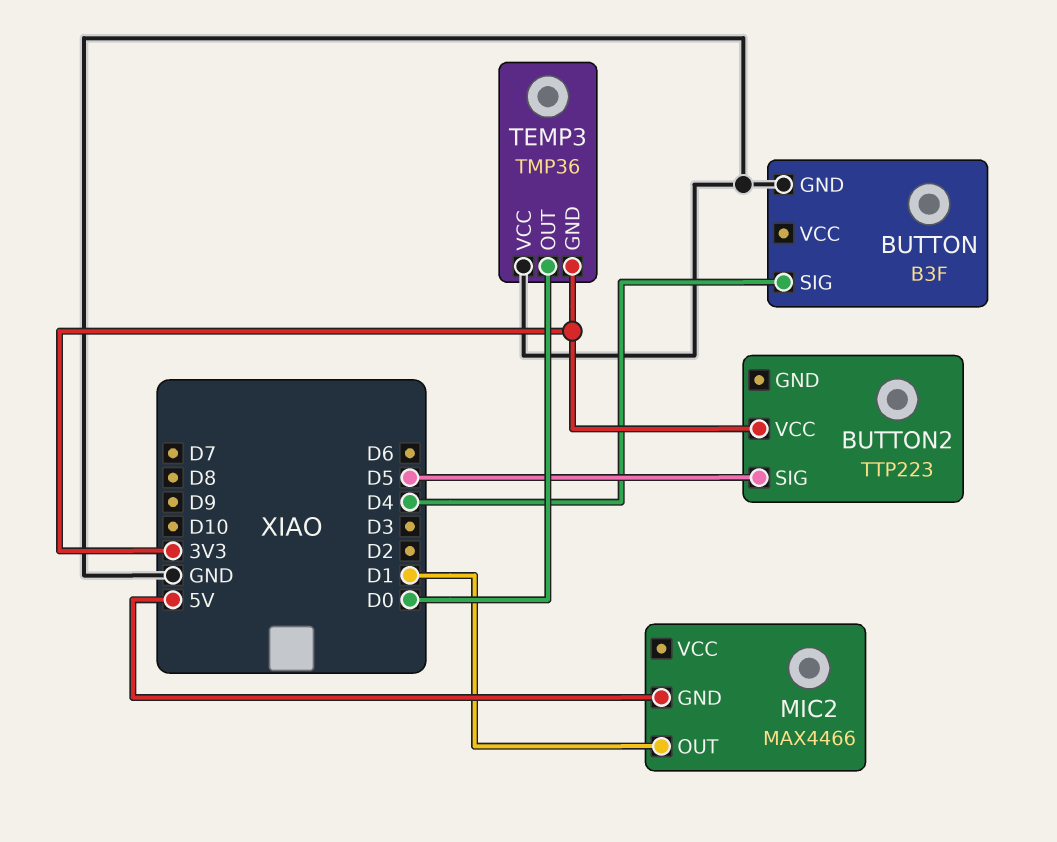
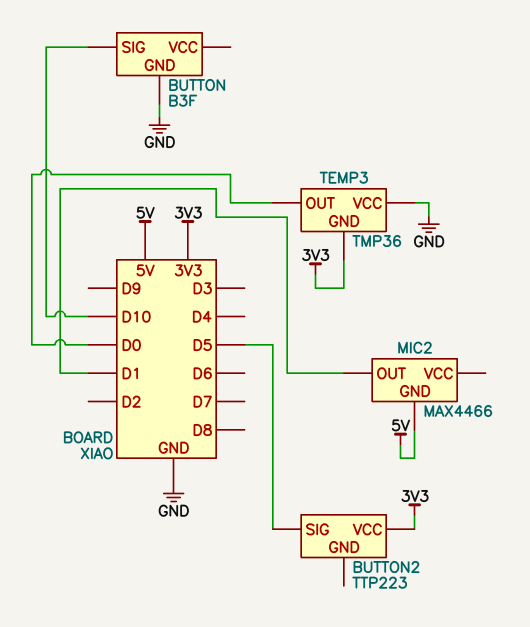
BUTTON pin SIG: D4 -> D10

